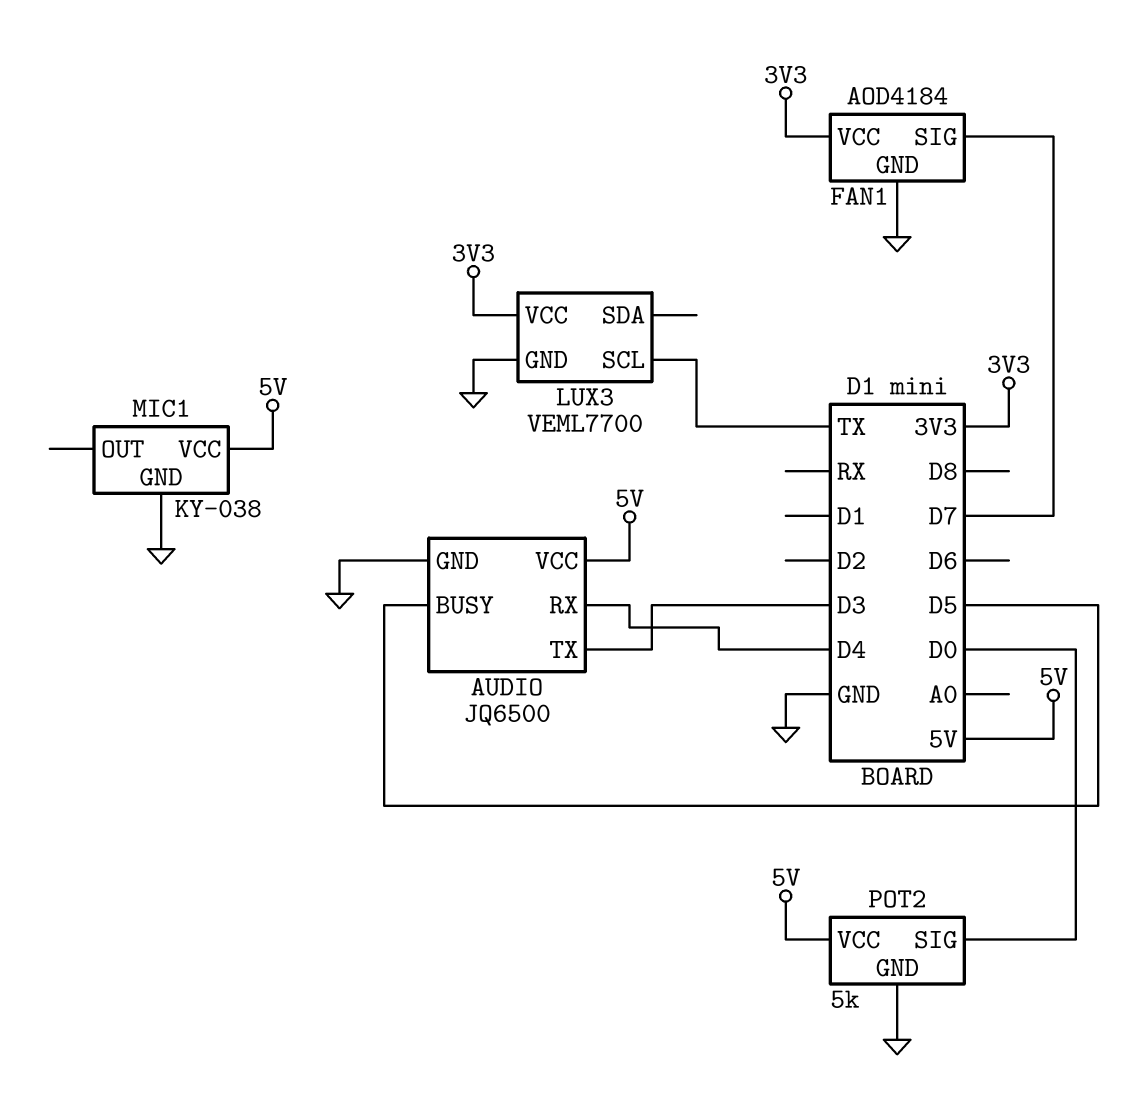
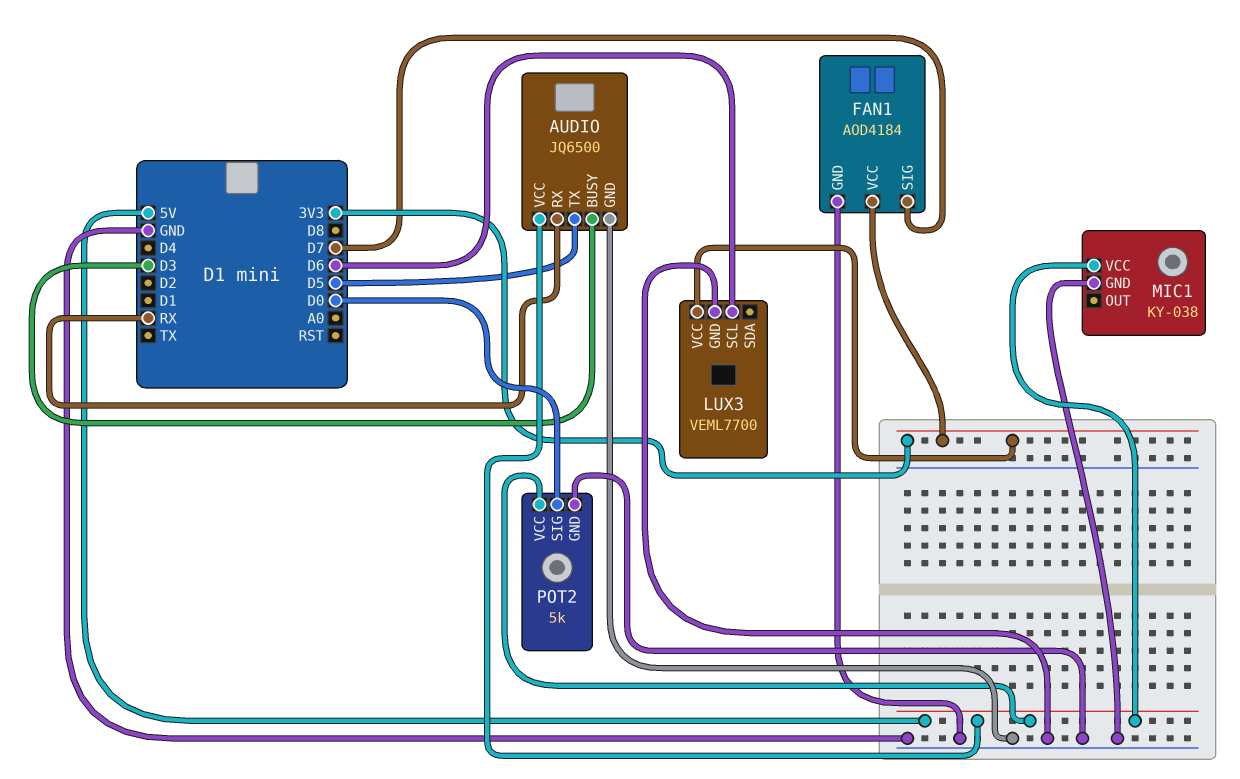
AUDIO pin BUSY: D5 -> D3
AUDIO pin RX: D4 -> RX
AUDIO pin TX: D3 -> D5
LUX3 pin SCL: TX -> D6

